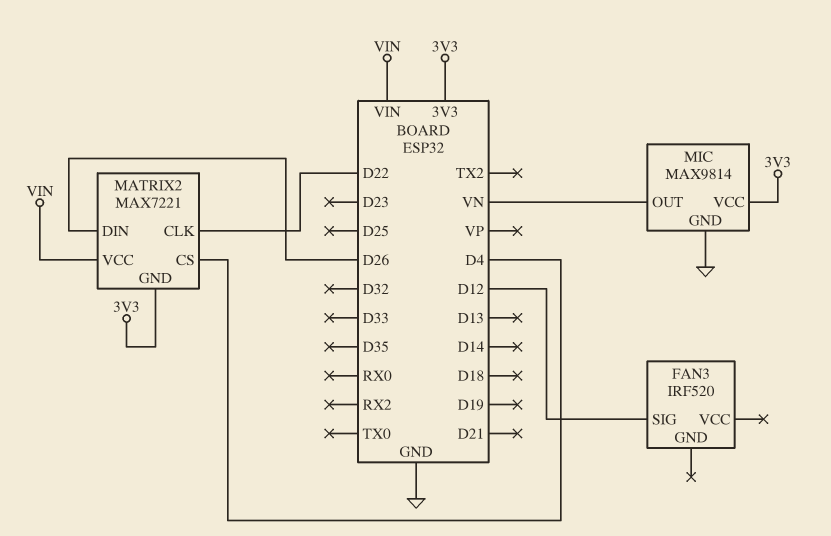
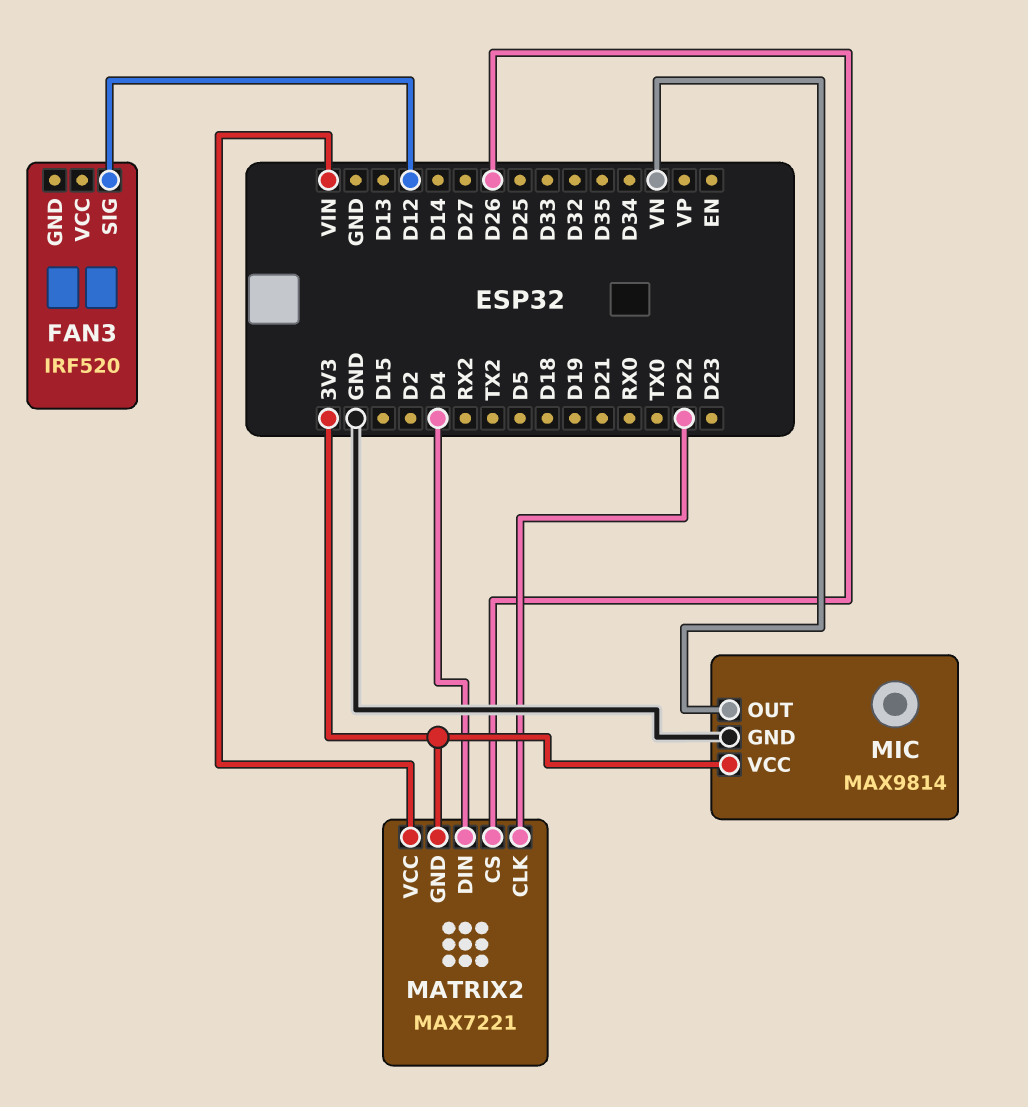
MATRIX2 pin CS: D4 -> D26
MATRIX2 pin DIN: D26 -> D4

